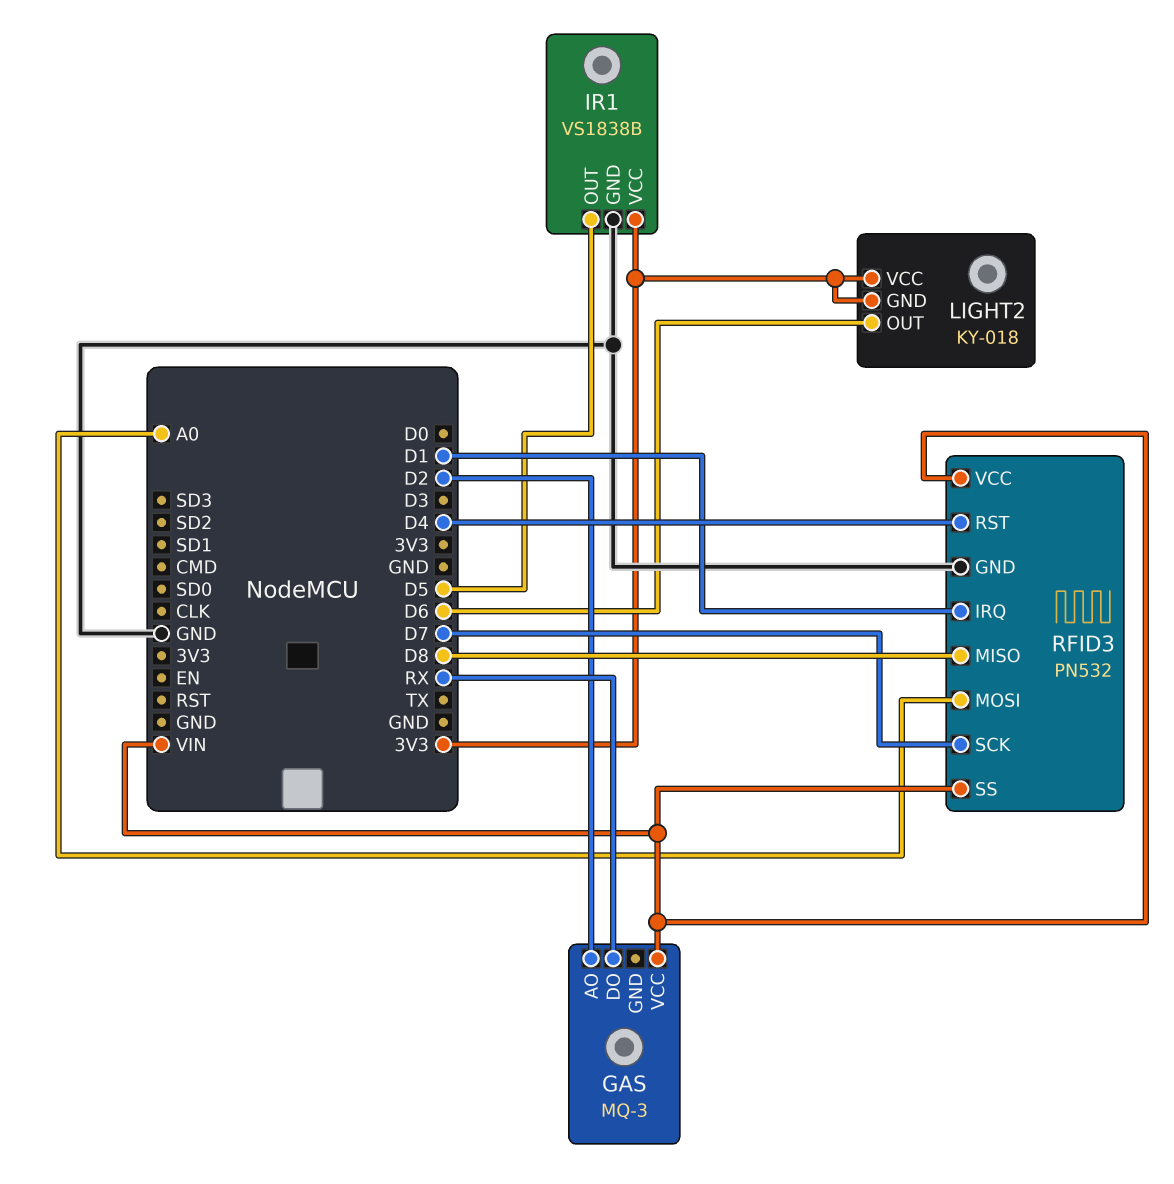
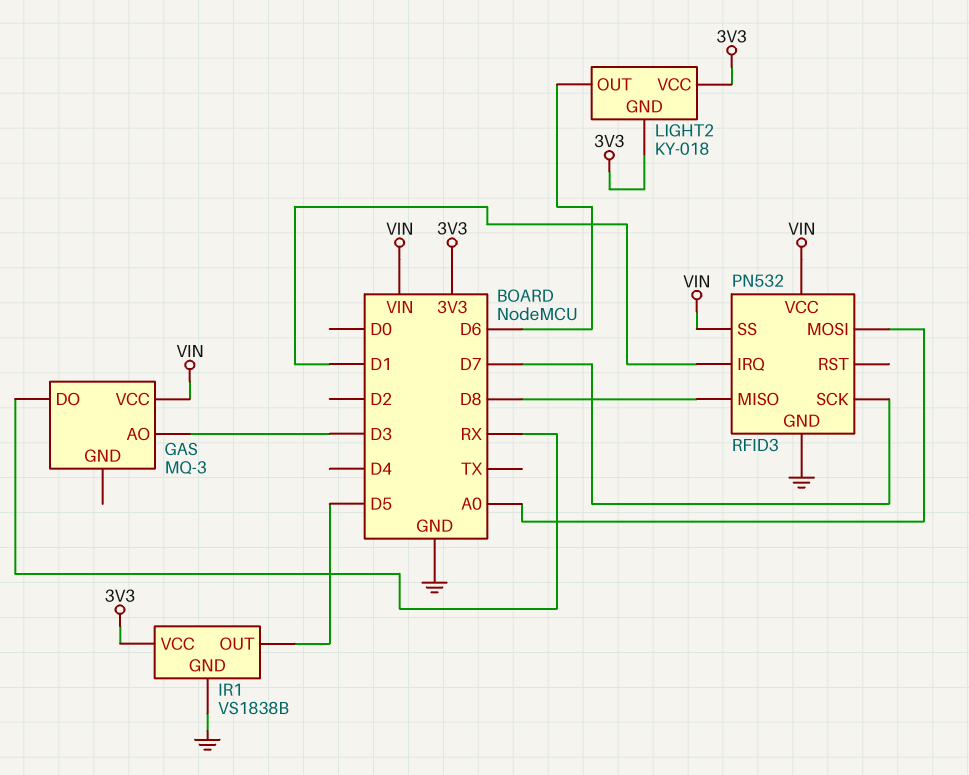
GAS pin AO: D2 -> D3
RFID3 pin RST: D4 -> none

